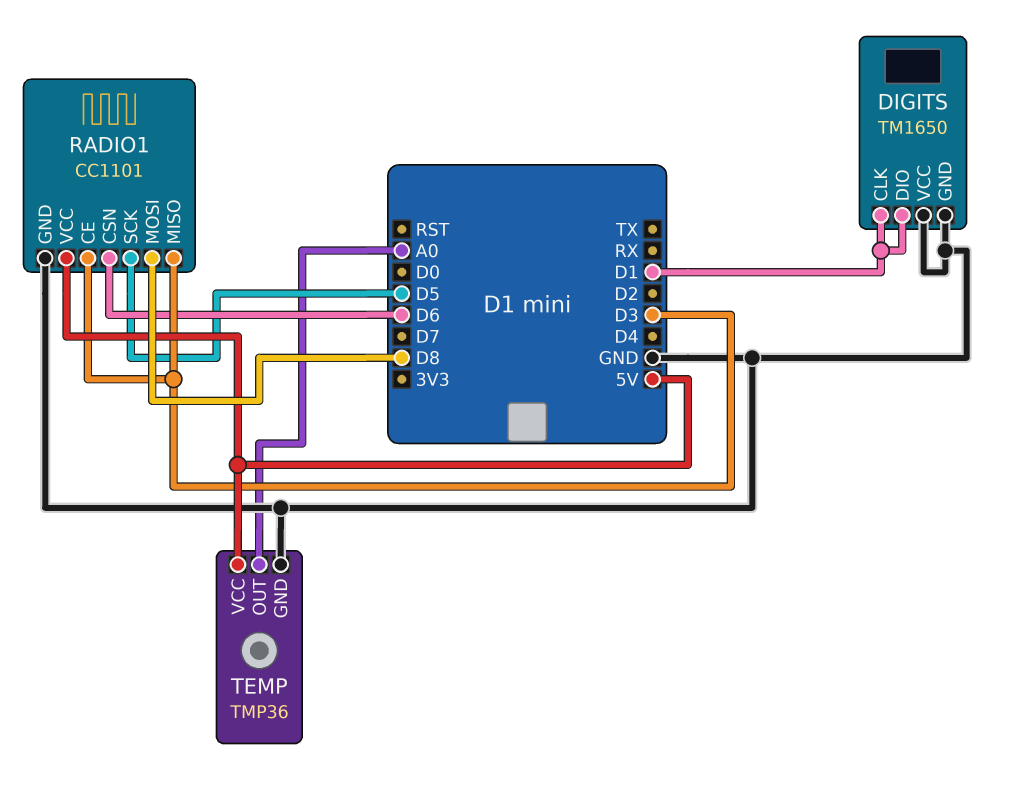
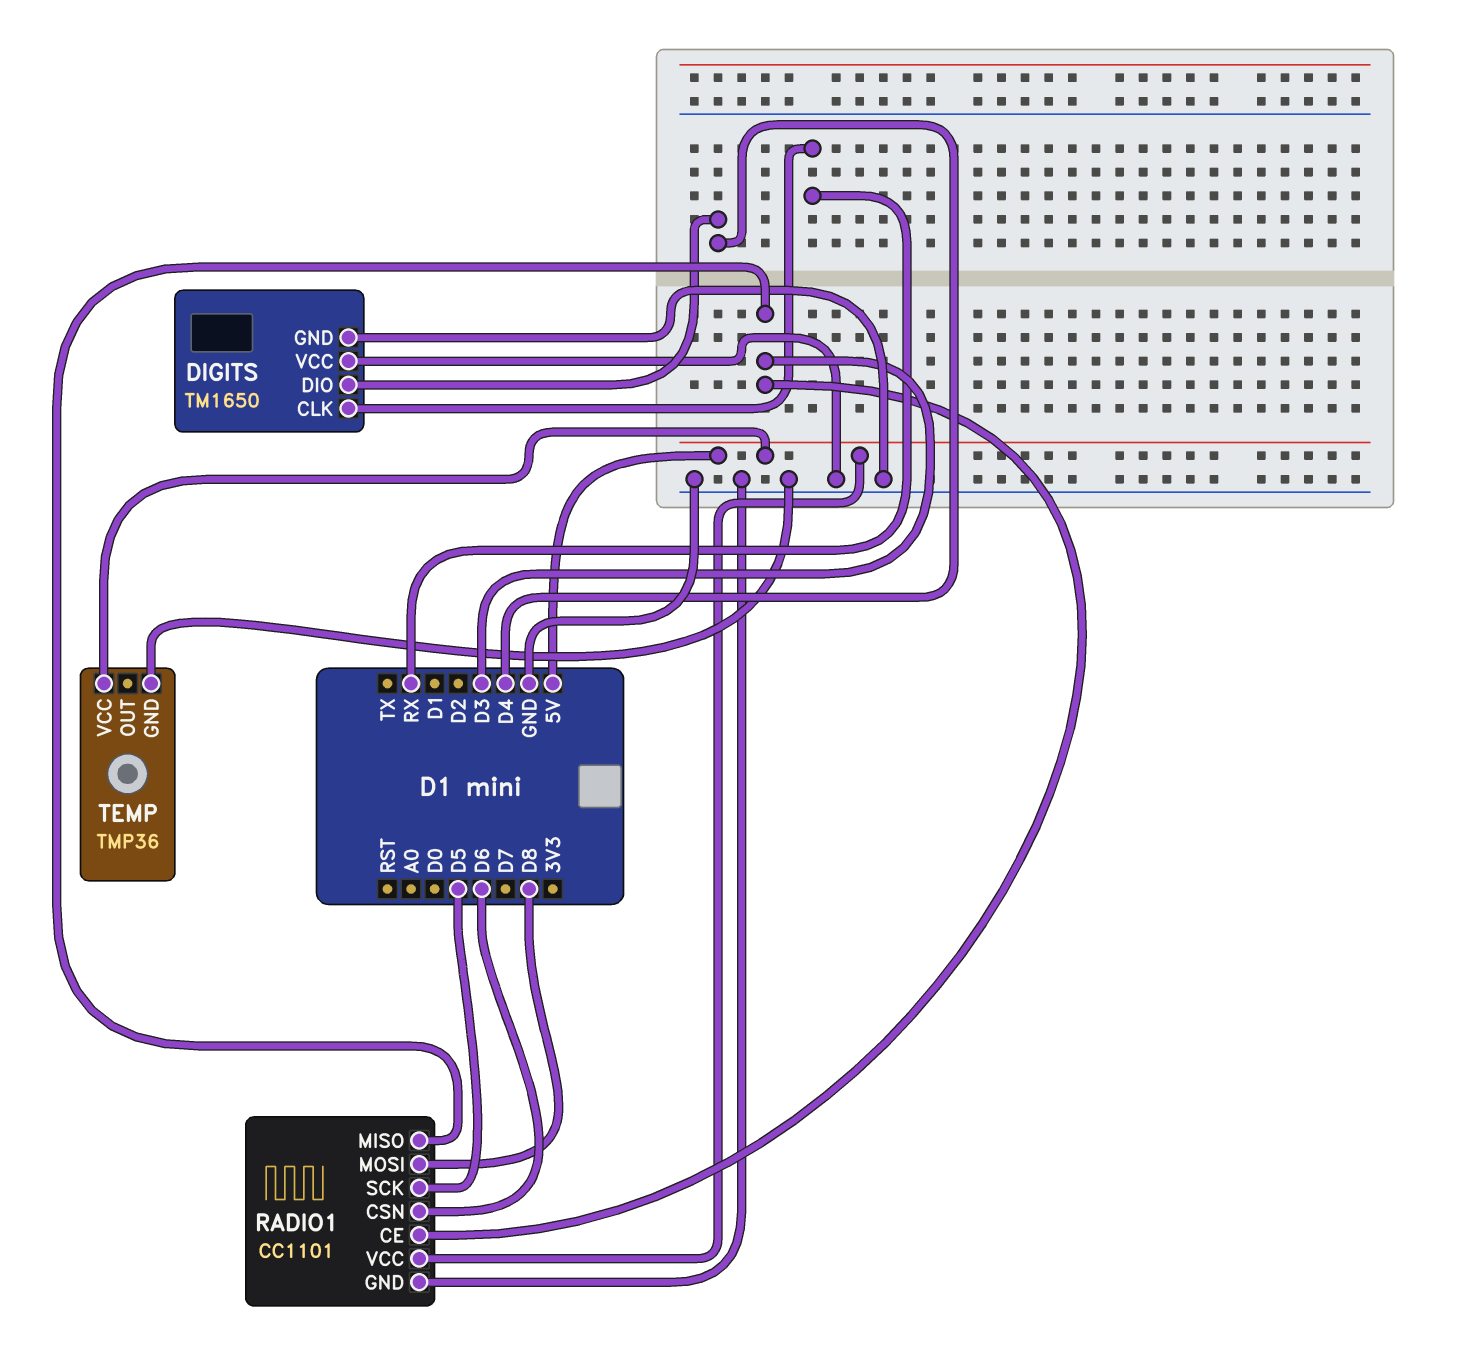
DIGITS pin CLK: D1 -> RX
DIGITS pin DIO: D1 -> D4
TEMP pin OUT: A0 -> none

